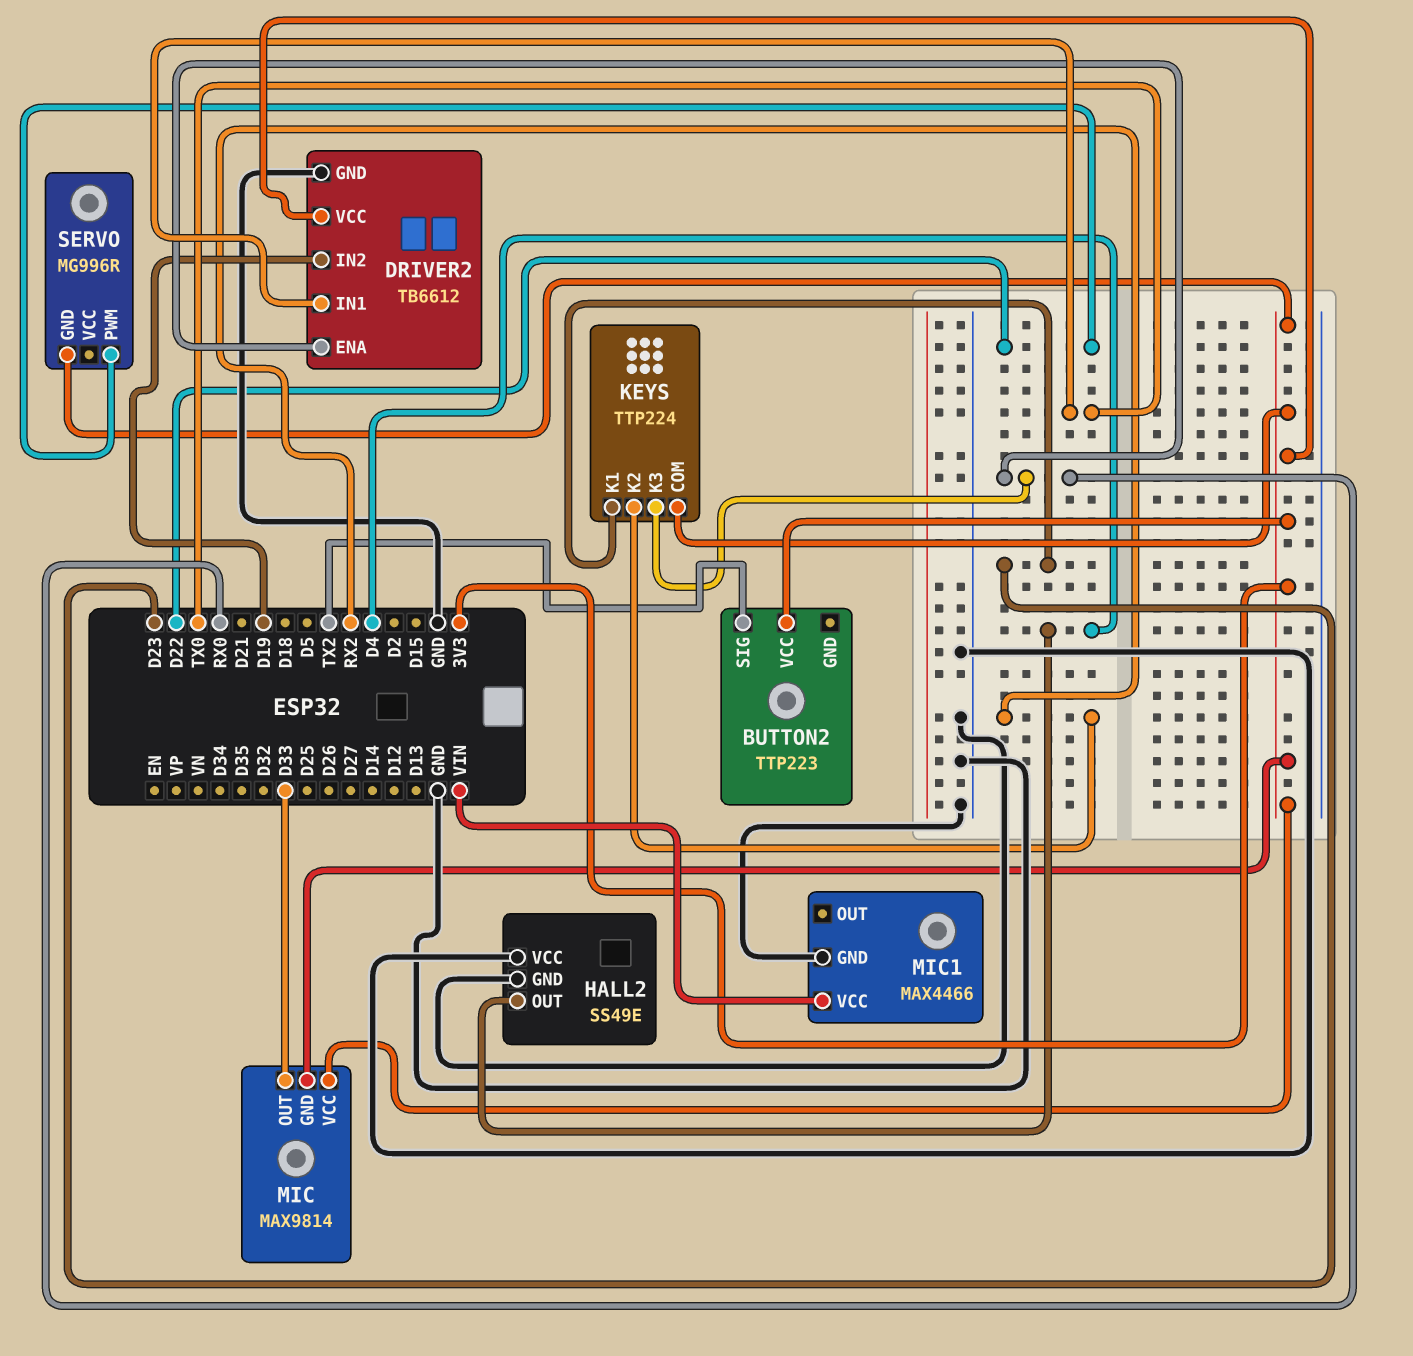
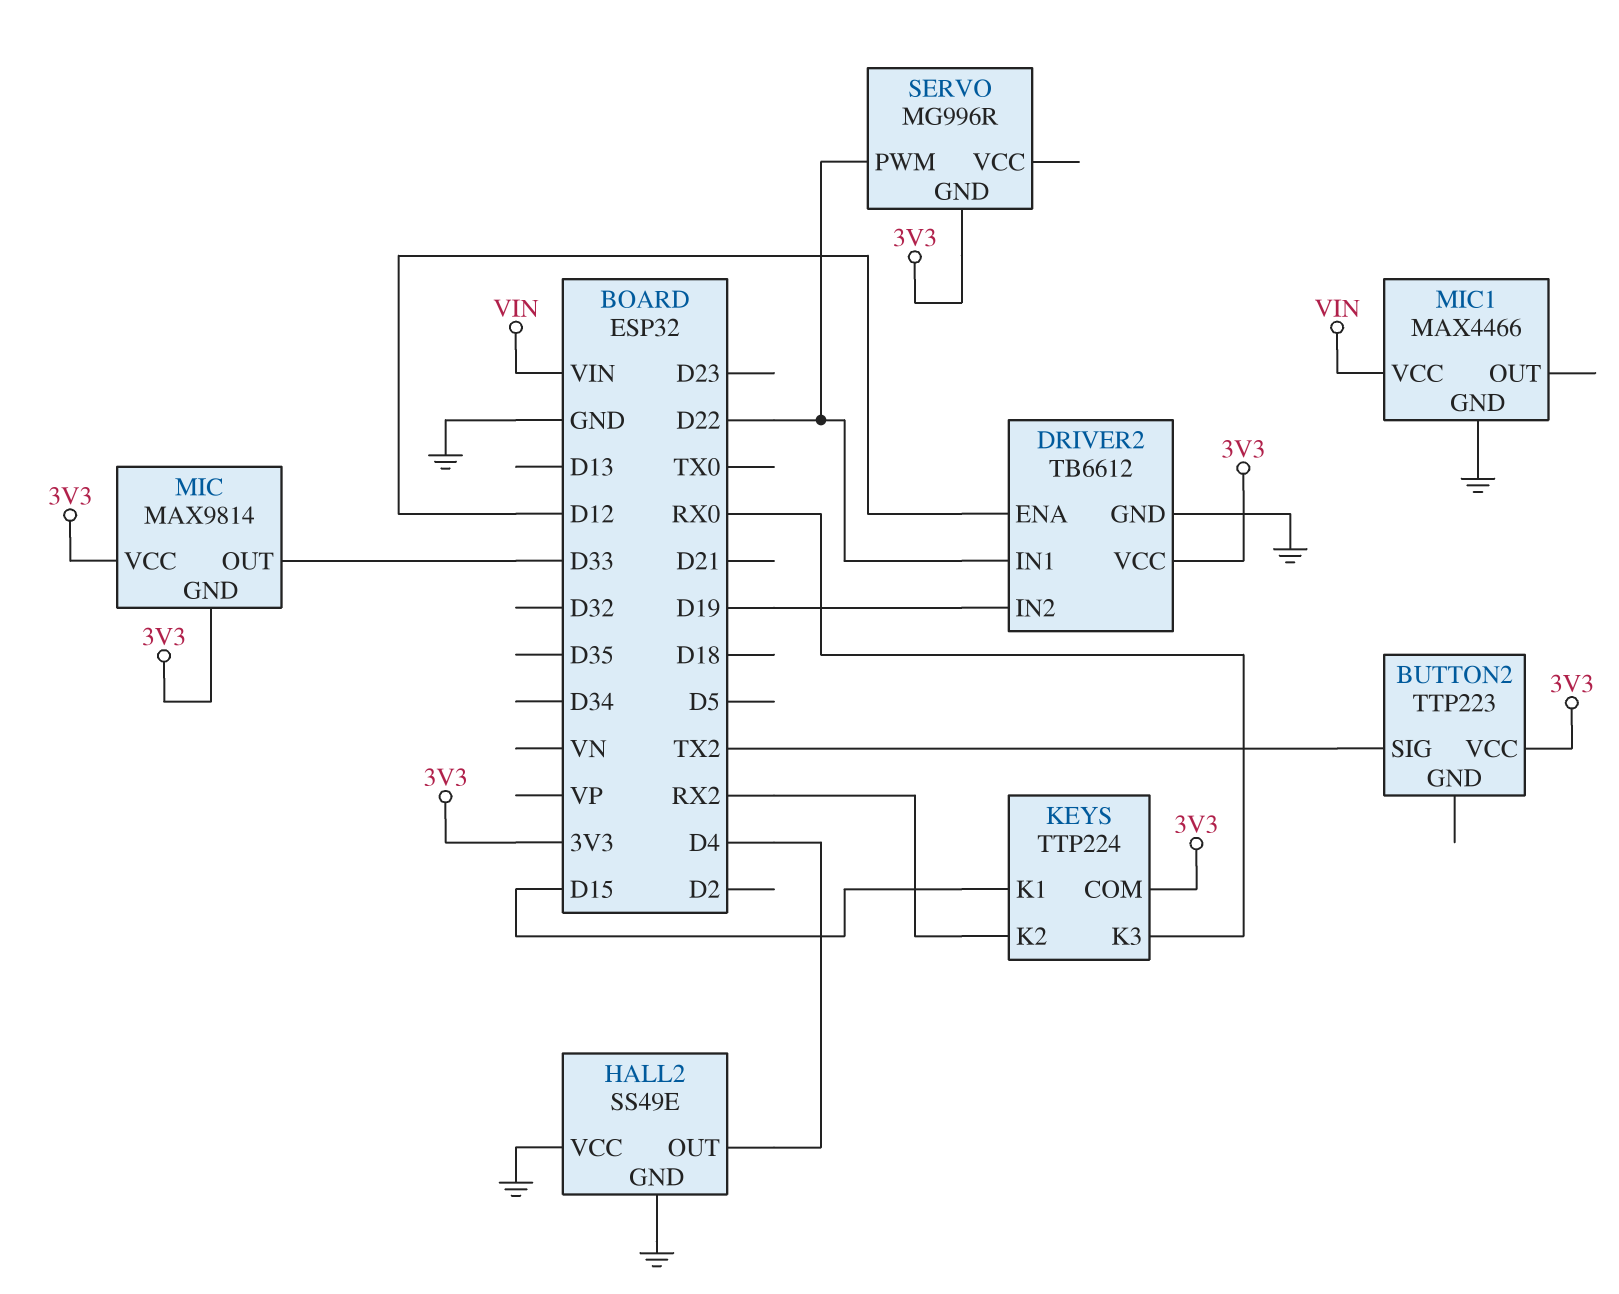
DRIVER2 pin ENA: RX0 -> D12
DRIVER2 pin IN1: TX0 -> D22
KEYS pin K1: D23 -> D15

